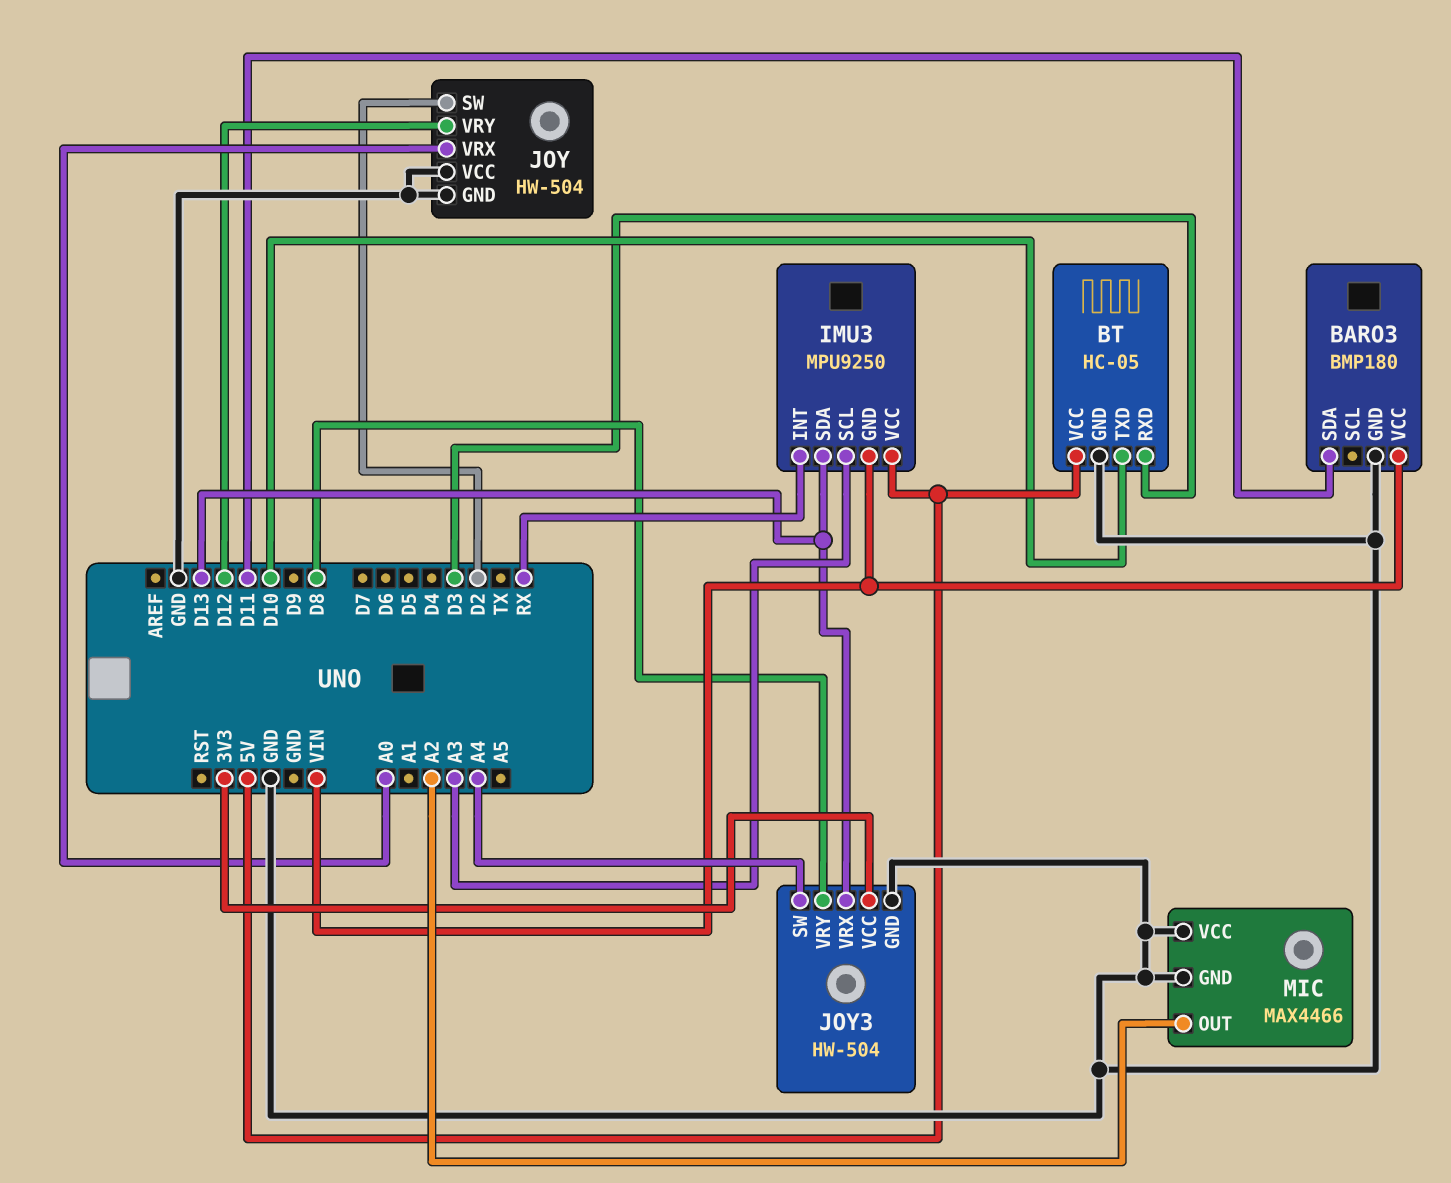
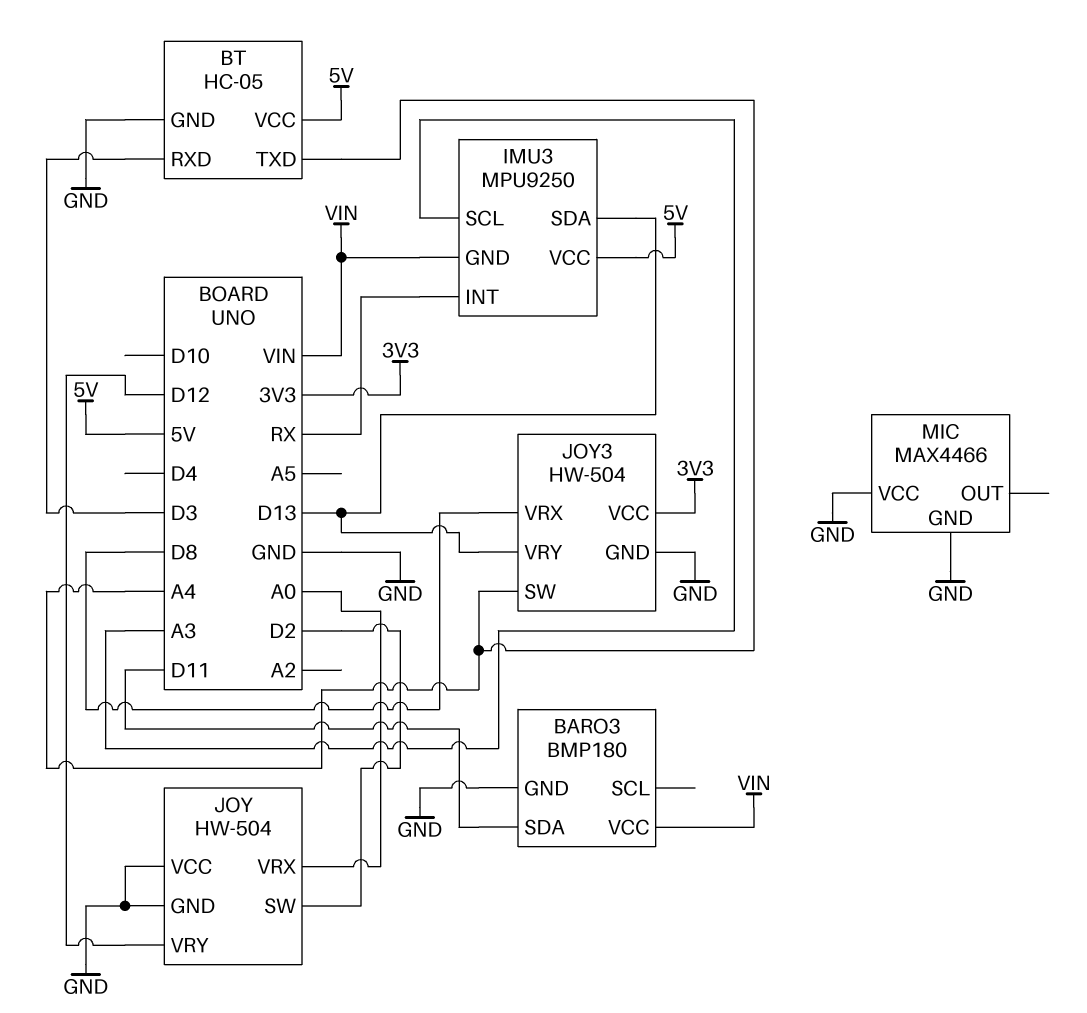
BT pin TXD: D10 -> A4
JOY3 pin VRX: D13 -> D8
JOY3 pin VRY: D8 -> D13
MIC pin OUT: A2 -> none

